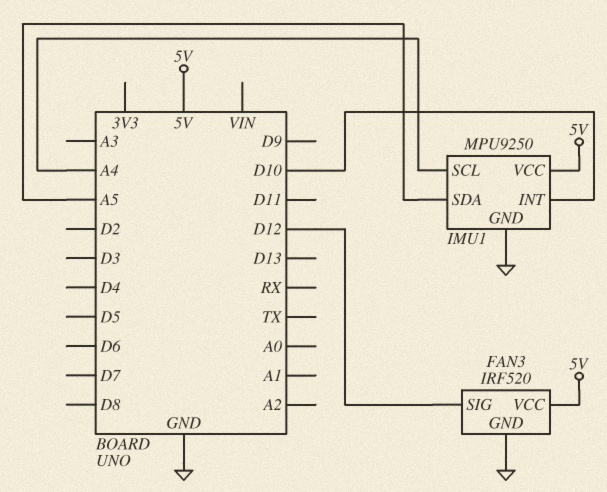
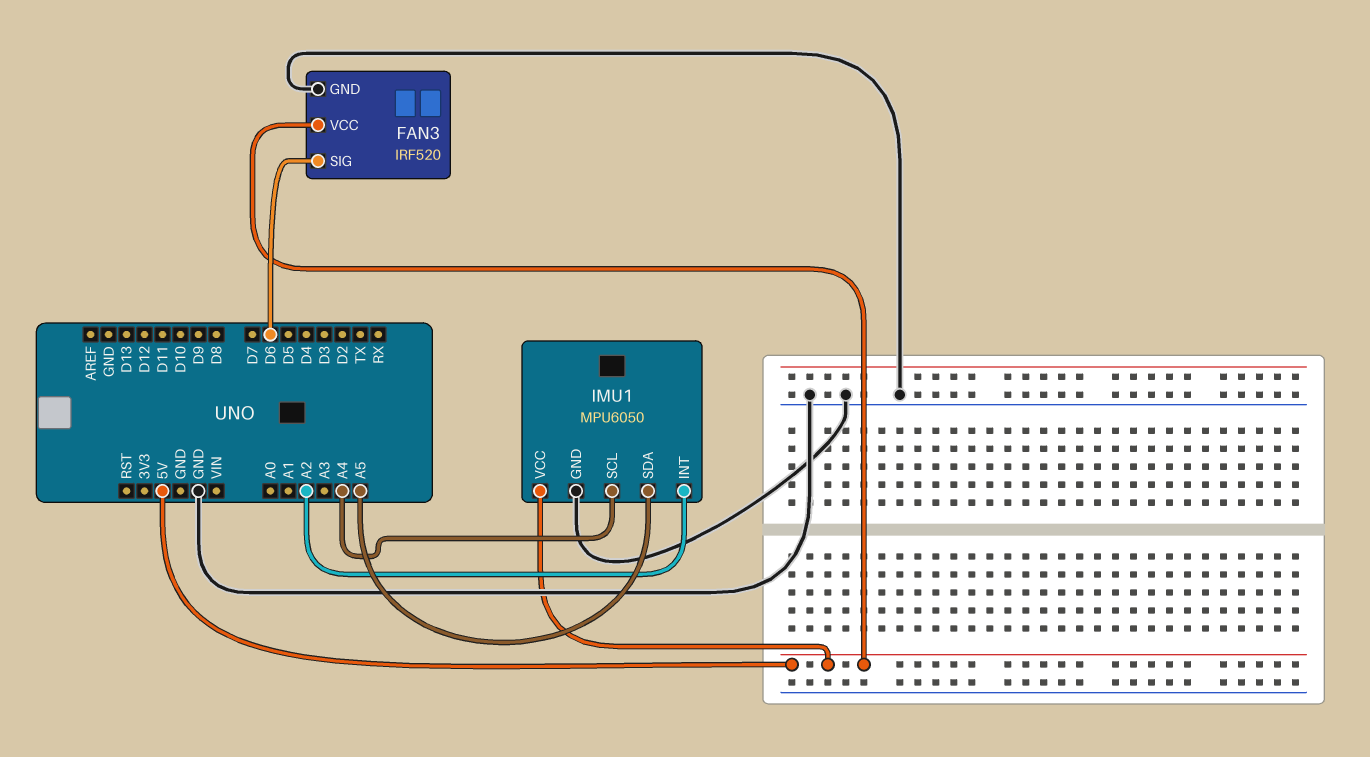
FAN3 pin SIG: D12 -> D6
IMU1: MPU9250 -> MPU6050
IMU1 pin INT: D10 -> A2

